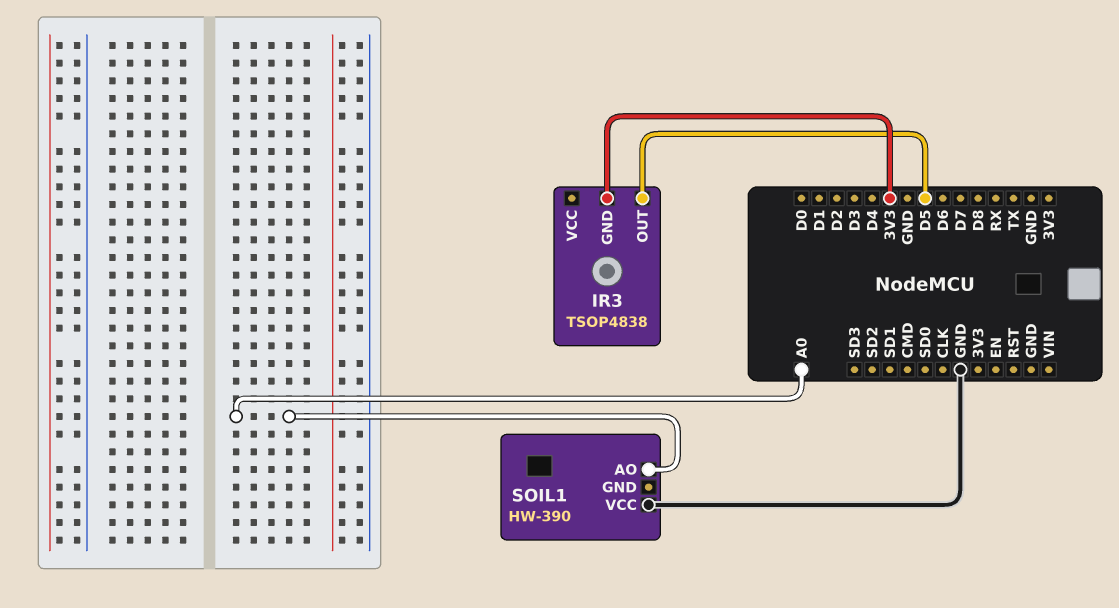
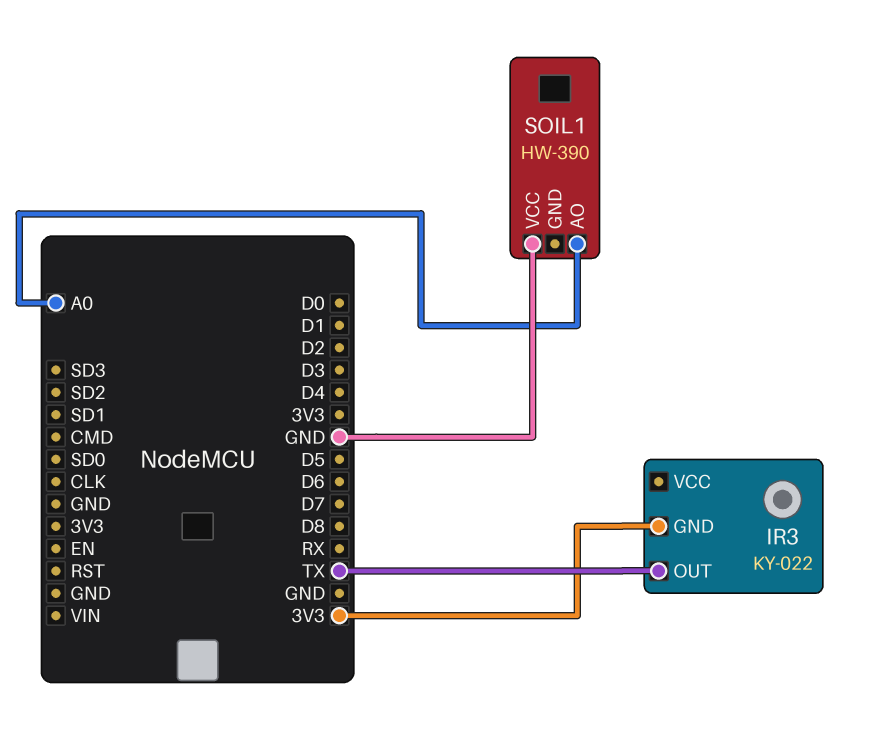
IR3: TSOP4838 -> KY-022
IR3 pin OUT: D5 -> TX

